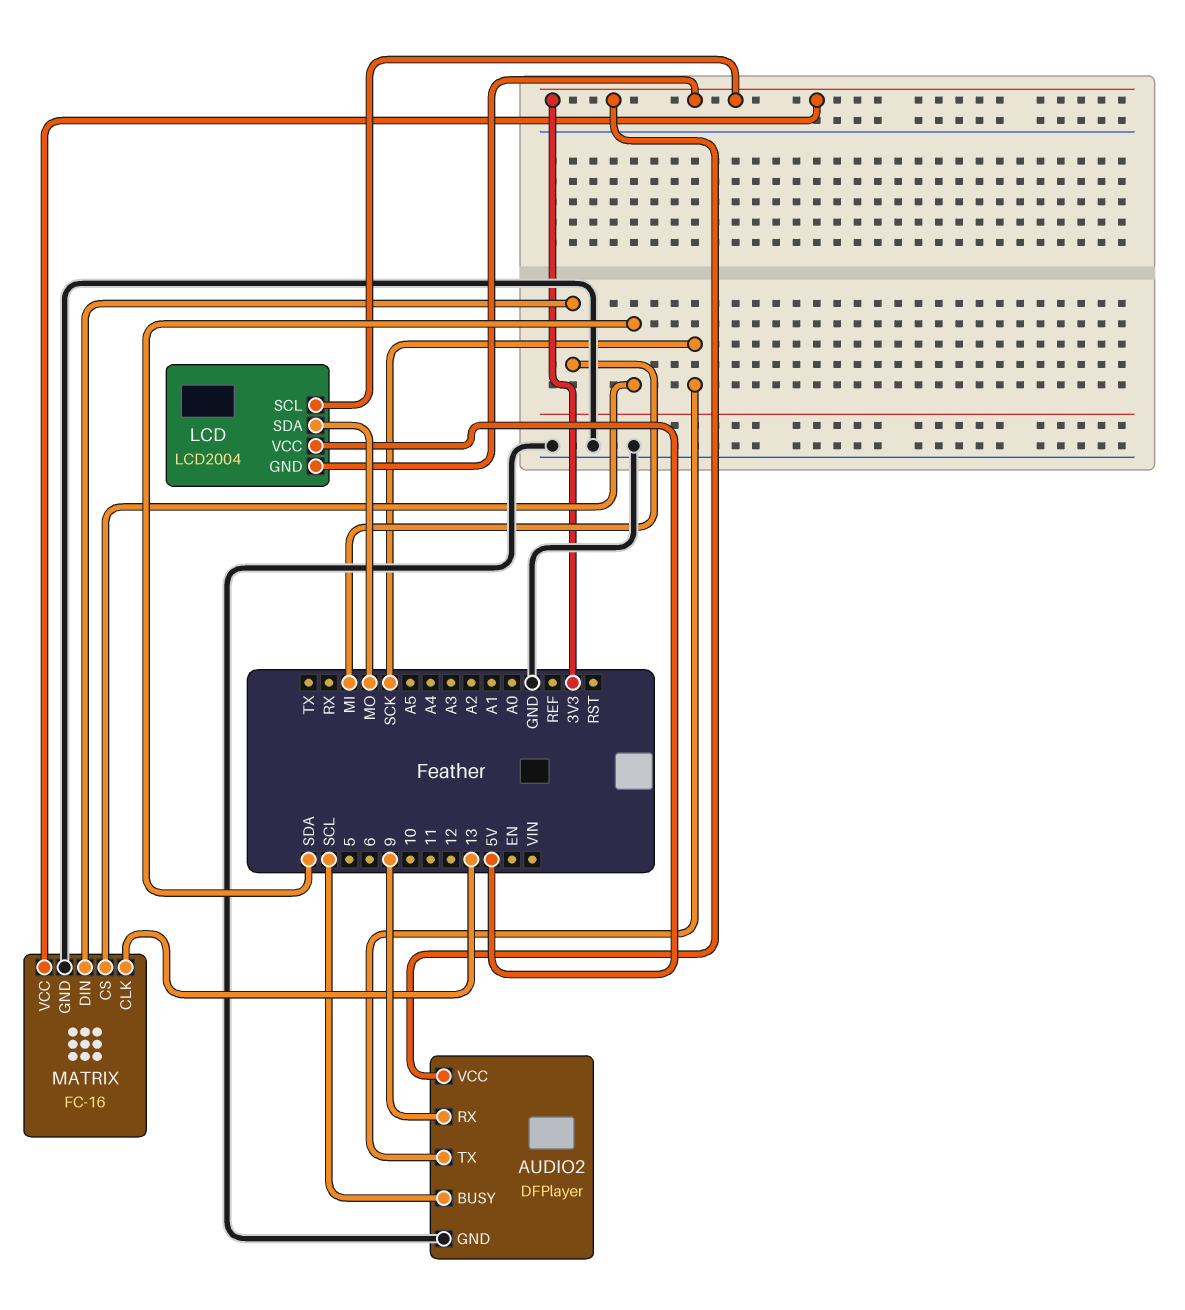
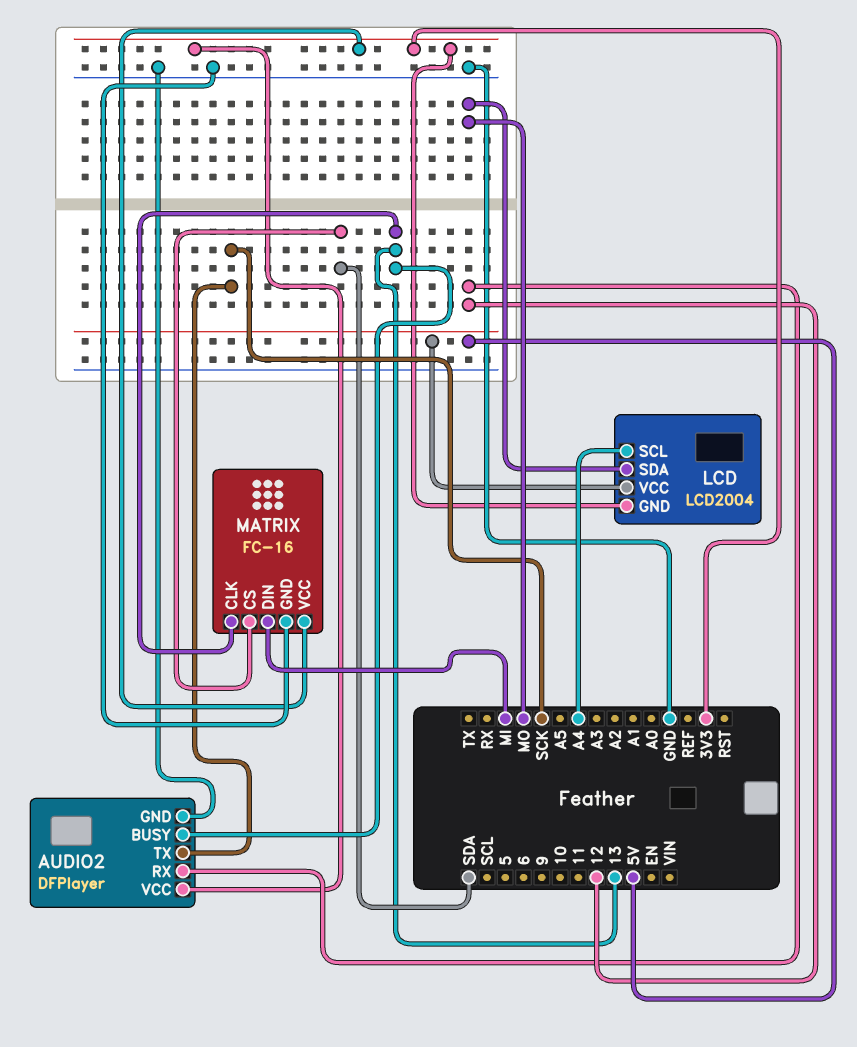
AUDIO2 pin BUSY: SCL -> 13
AUDIO2 pin RX: 9 -> 12
LCD pin SCL: 3V3 -> A4

